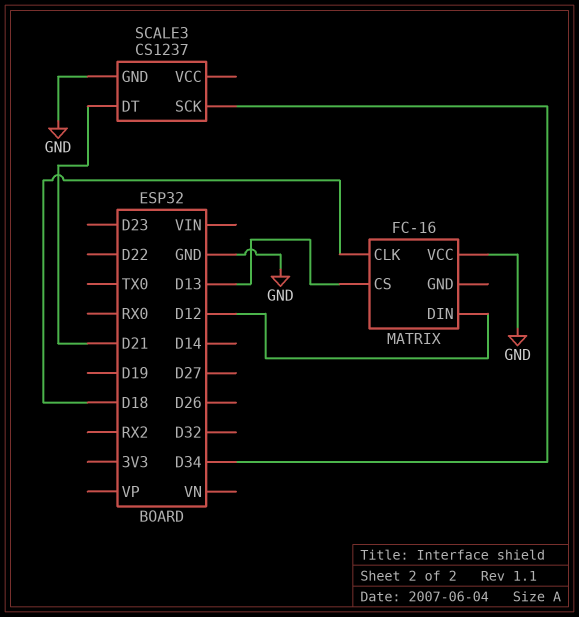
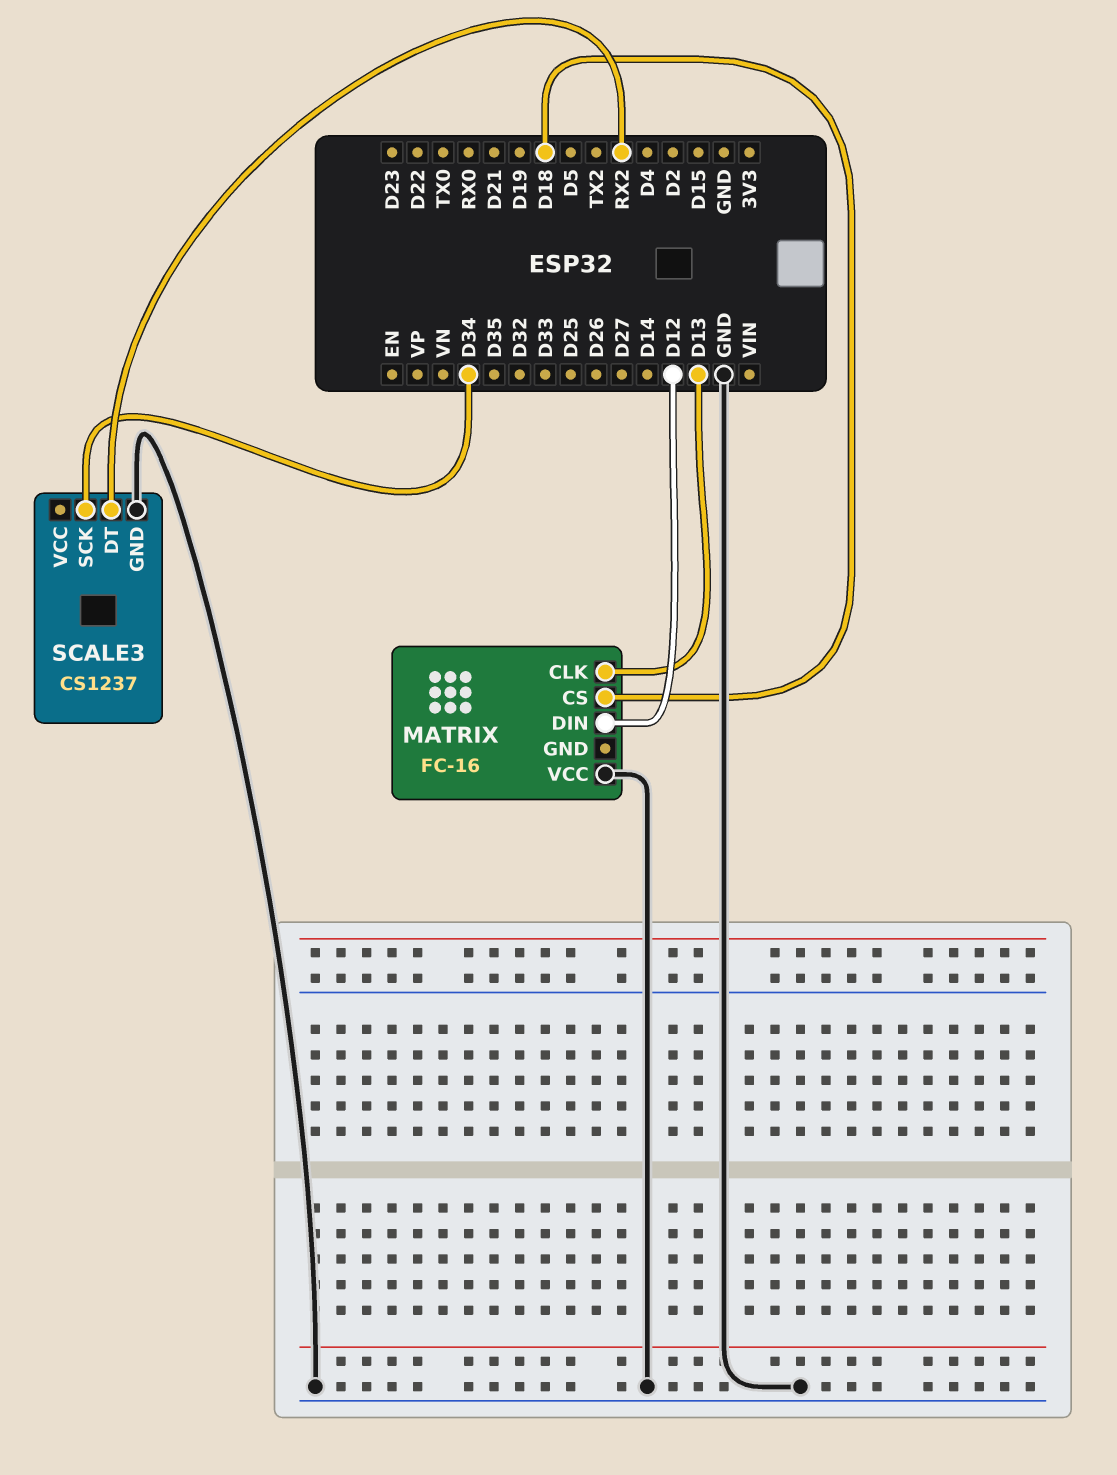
MATRIX pin CLK: D18 -> D13
MATRIX pin CS: D13 -> D18
SCALE3 pin DT: D21 -> RX2

